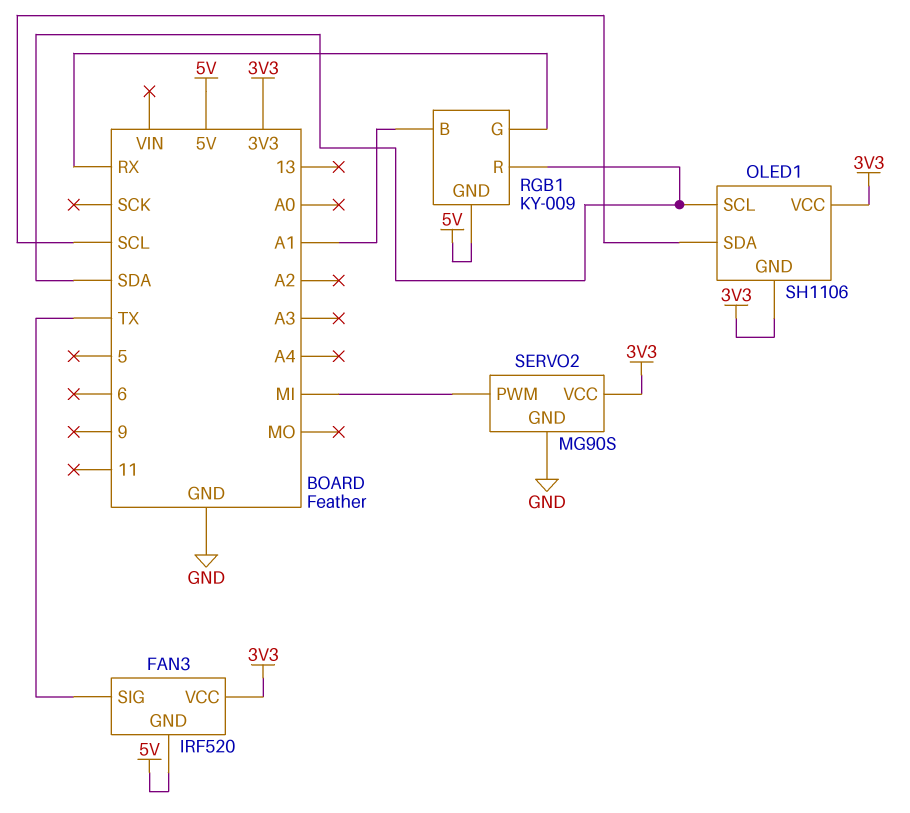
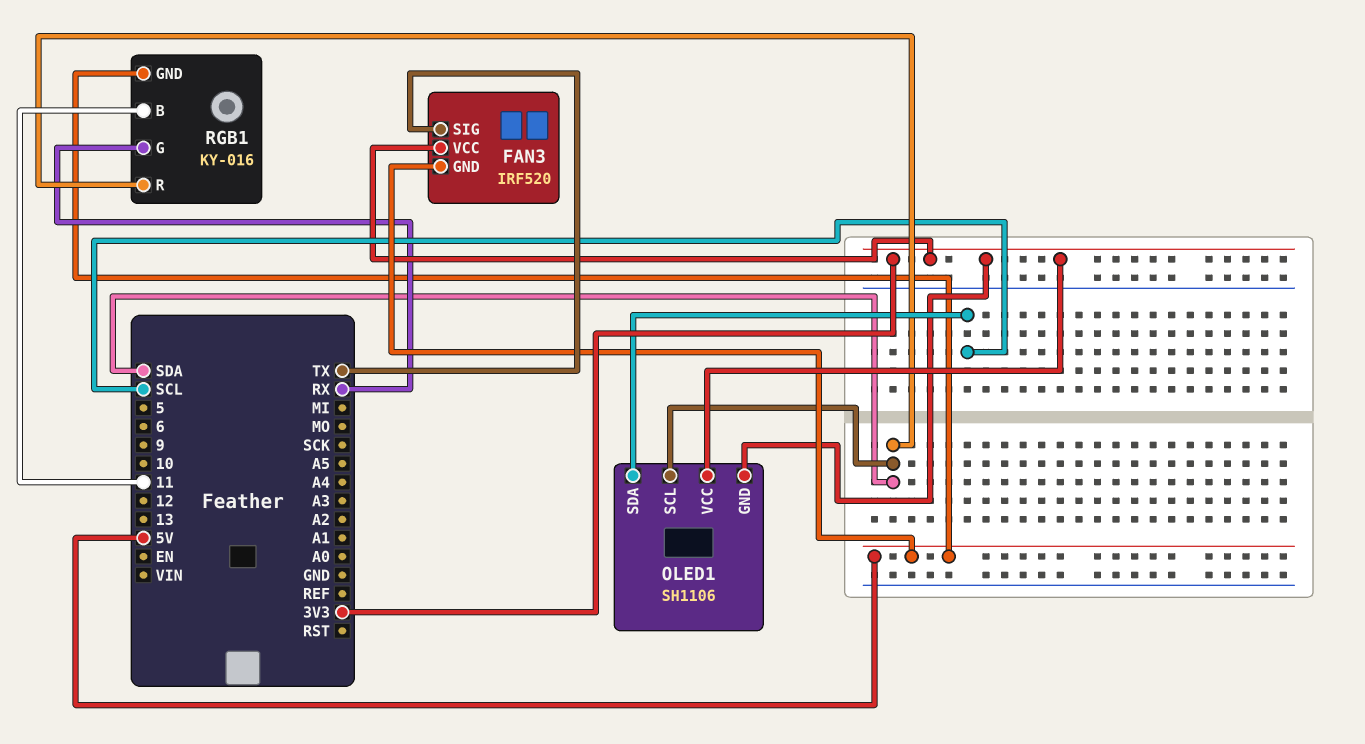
RGB1: KY-009 -> KY-016
RGB1 pin B: A1 -> 11
SERVO2: MG90S -> none
SERVO2 pin GND: GND -> none
SERVO2 pin PWM: MI -> none
SERVO2 pin VCC: 3V3 -> none

